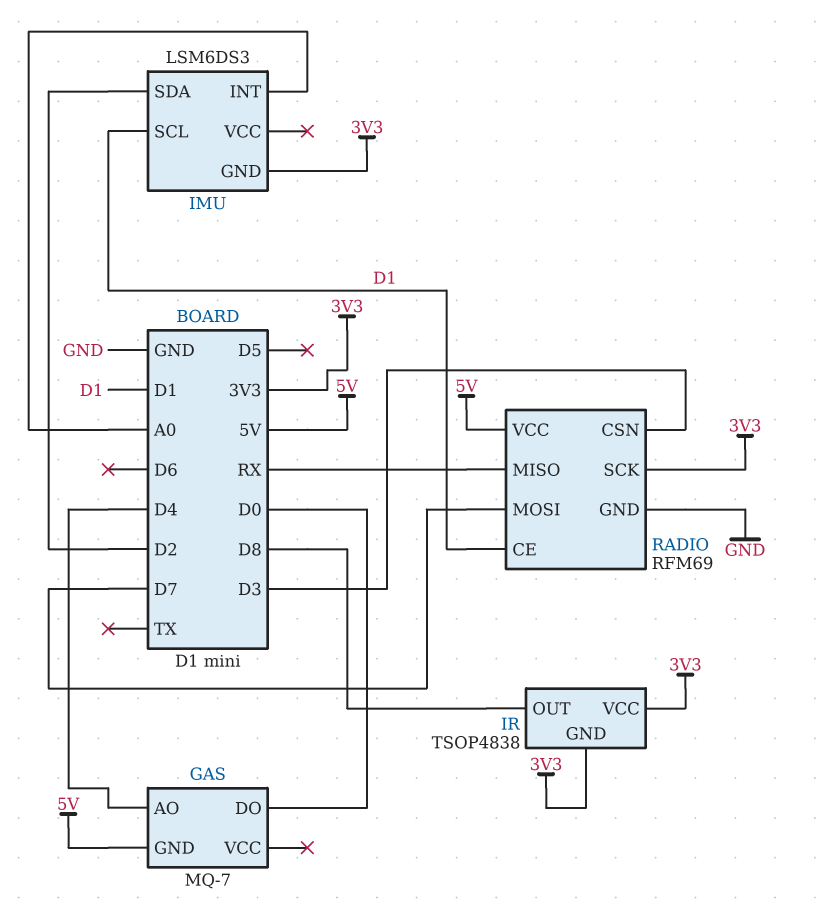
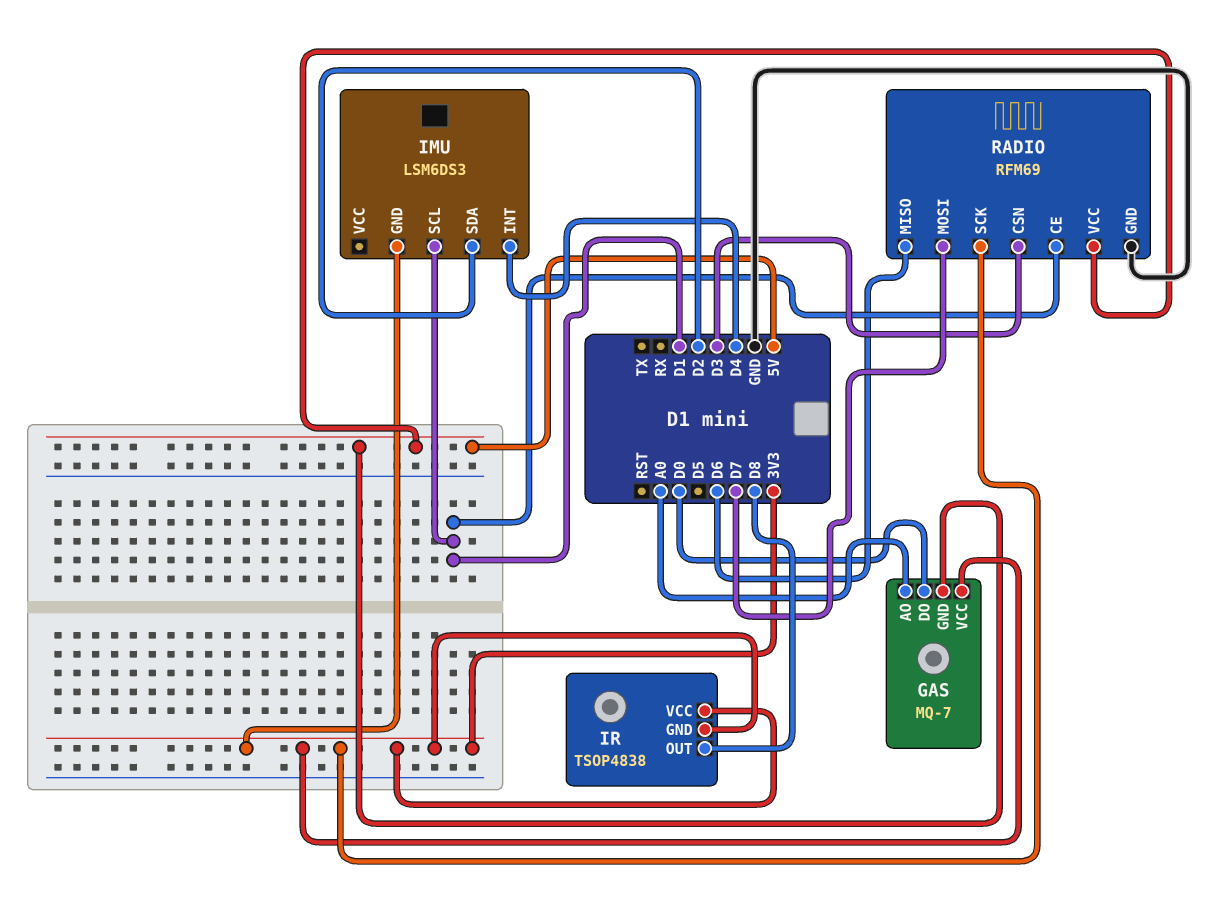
GAS pin AO: D4 -> A0
GAS pin VCC: none -> 3V3
IMU pin INT: A0 -> D4
RADIO pin MISO: RX -> D6

